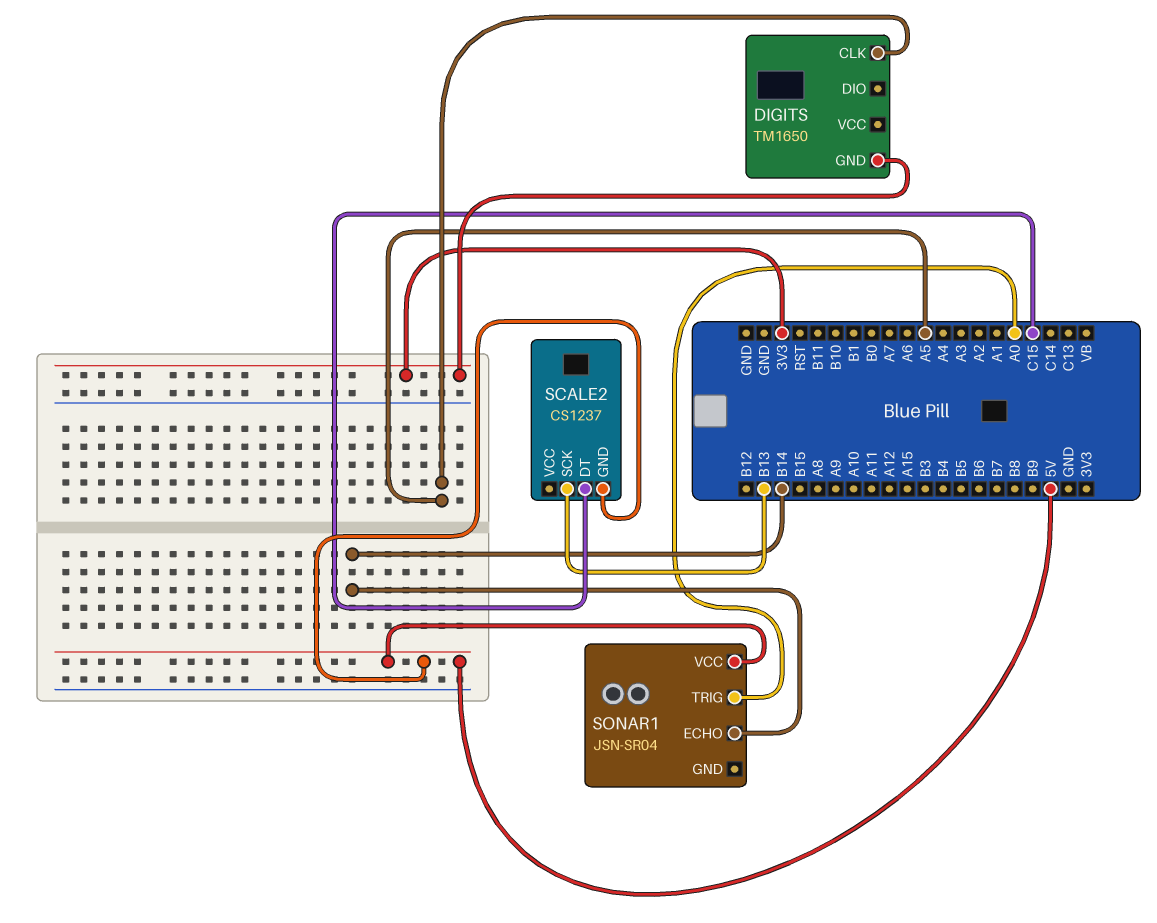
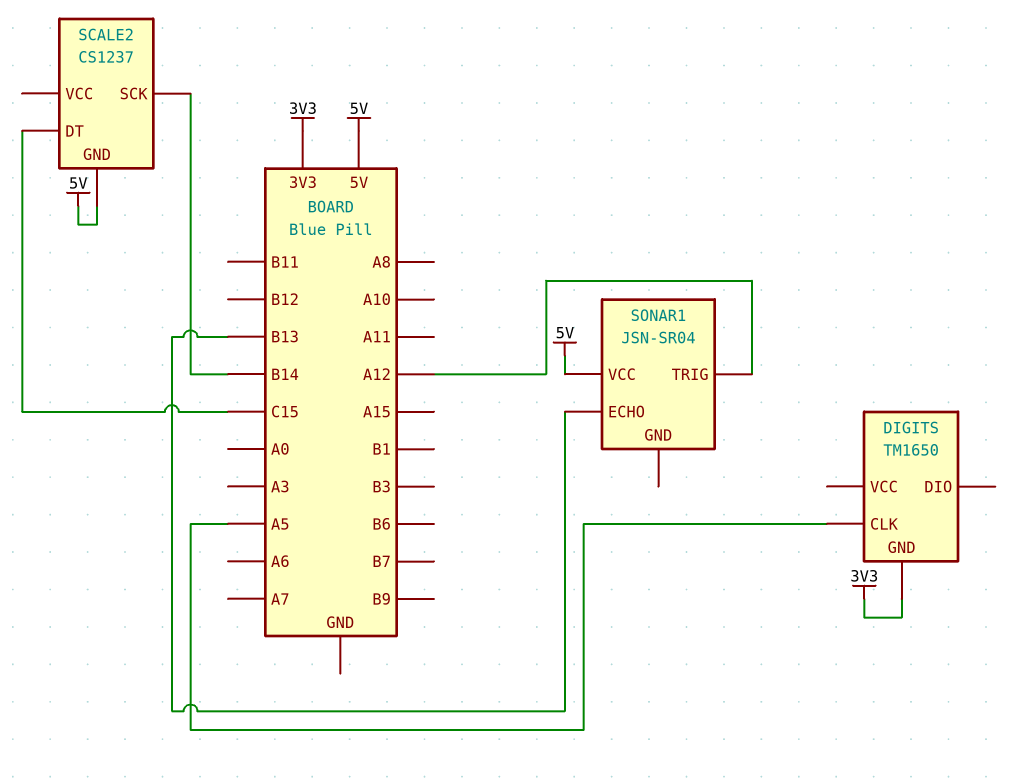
SCALE2 pin SCK: B13 -> B14
SONAR1 pin ECHO: B14 -> B13
SONAR1 pin TRIG: A0 -> A12

